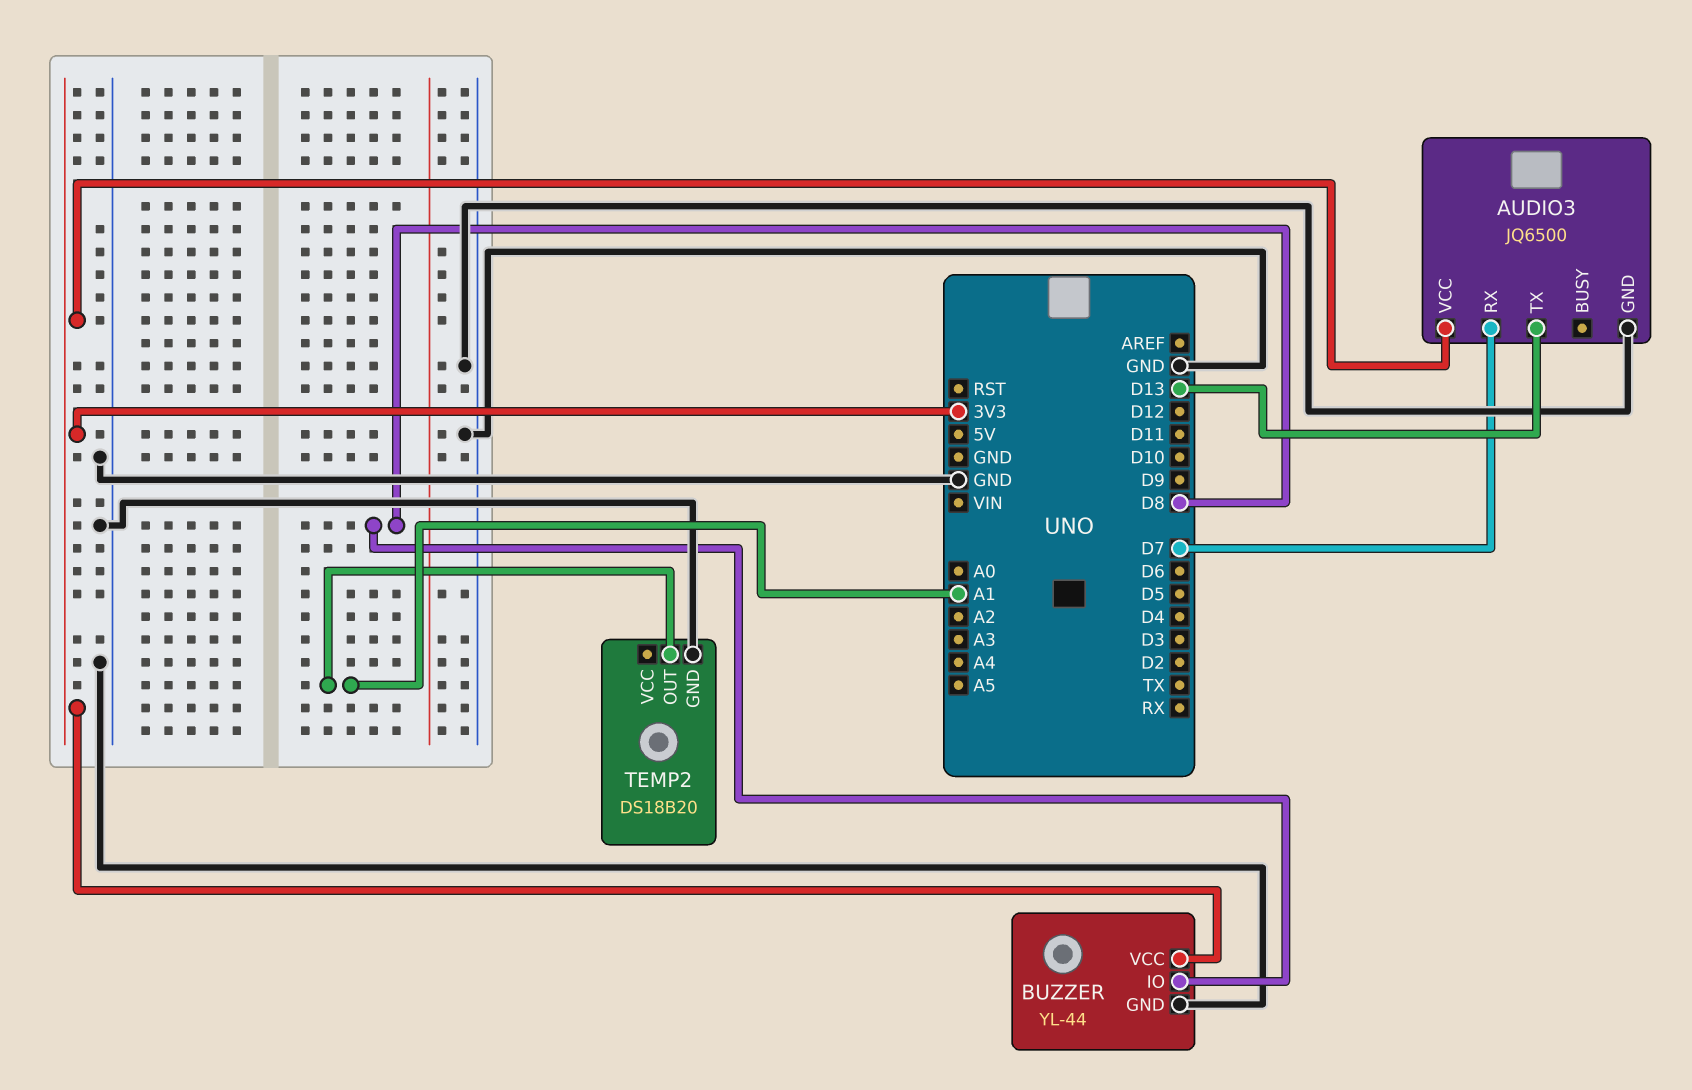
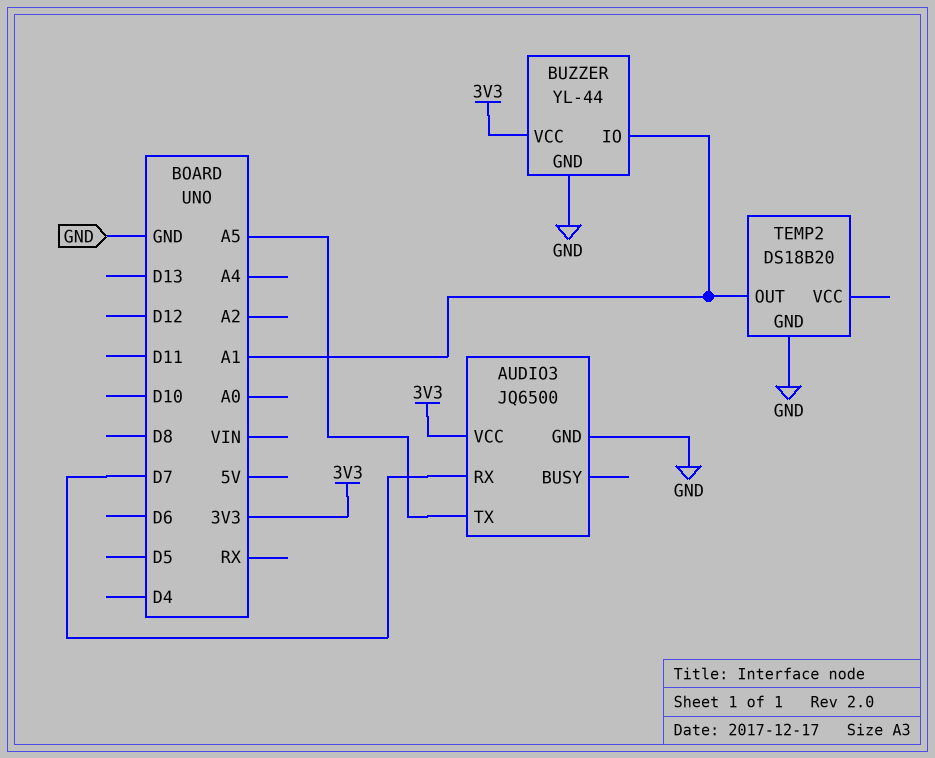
AUDIO3 pin TX: D13 -> A5
BUZZER pin IO: D8 -> A1

